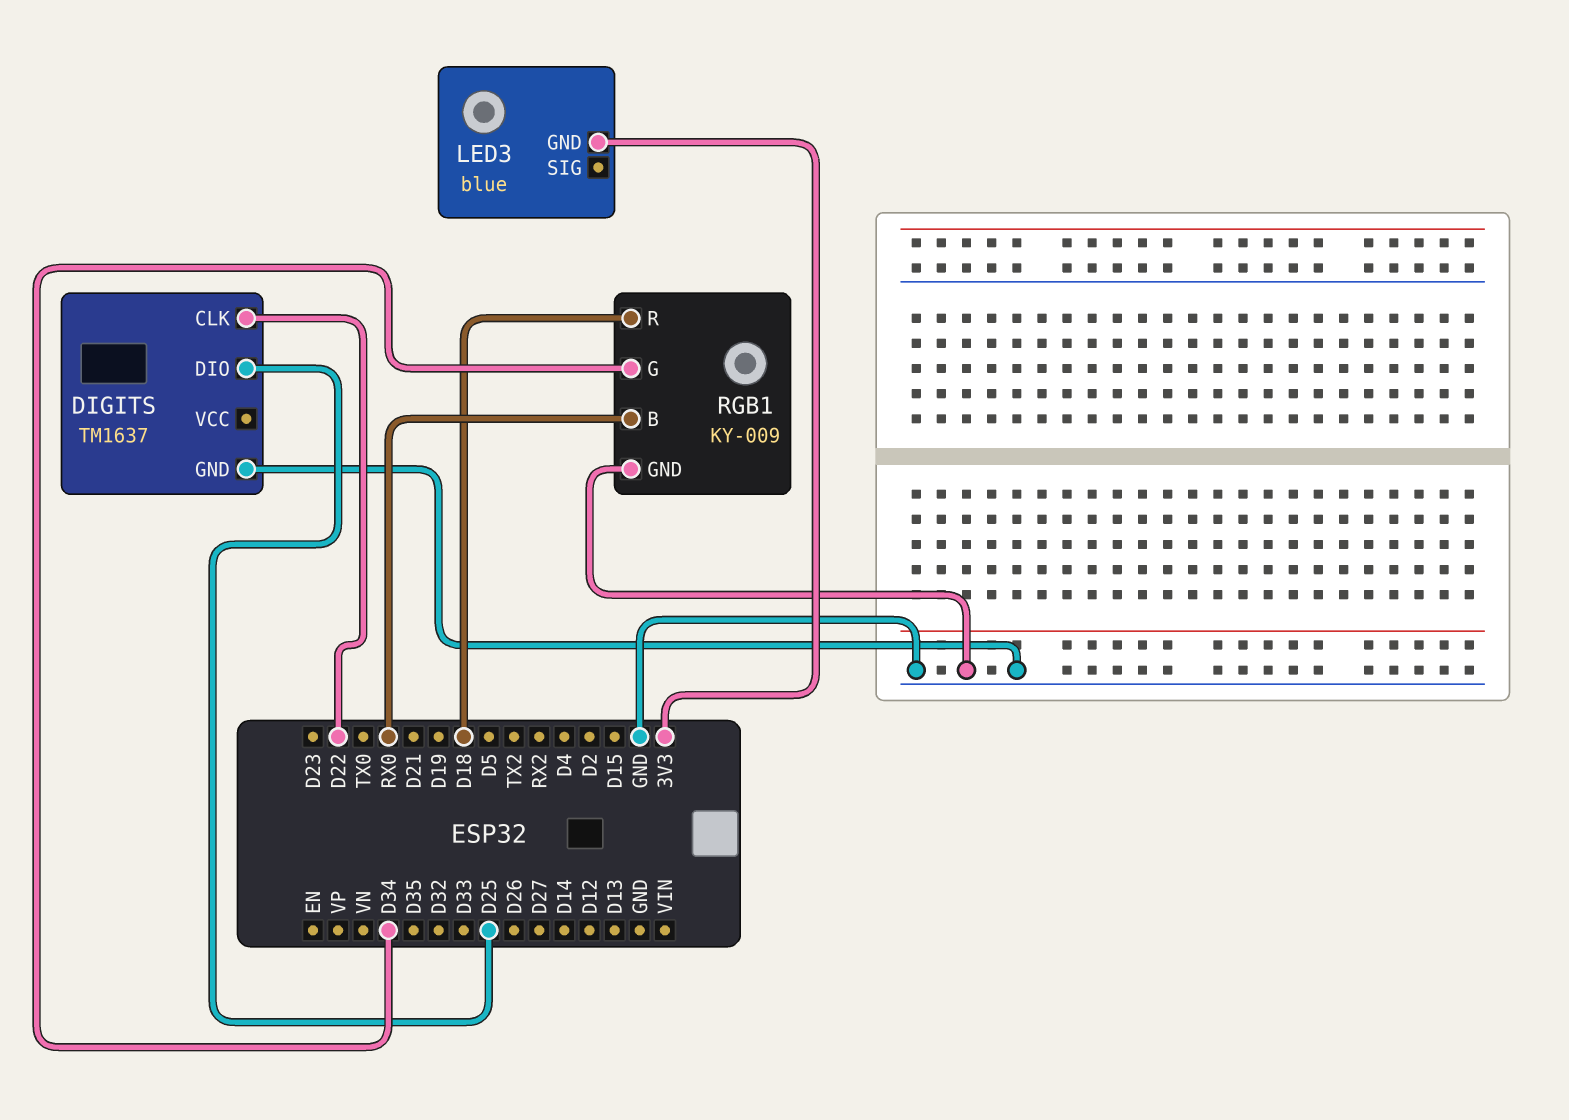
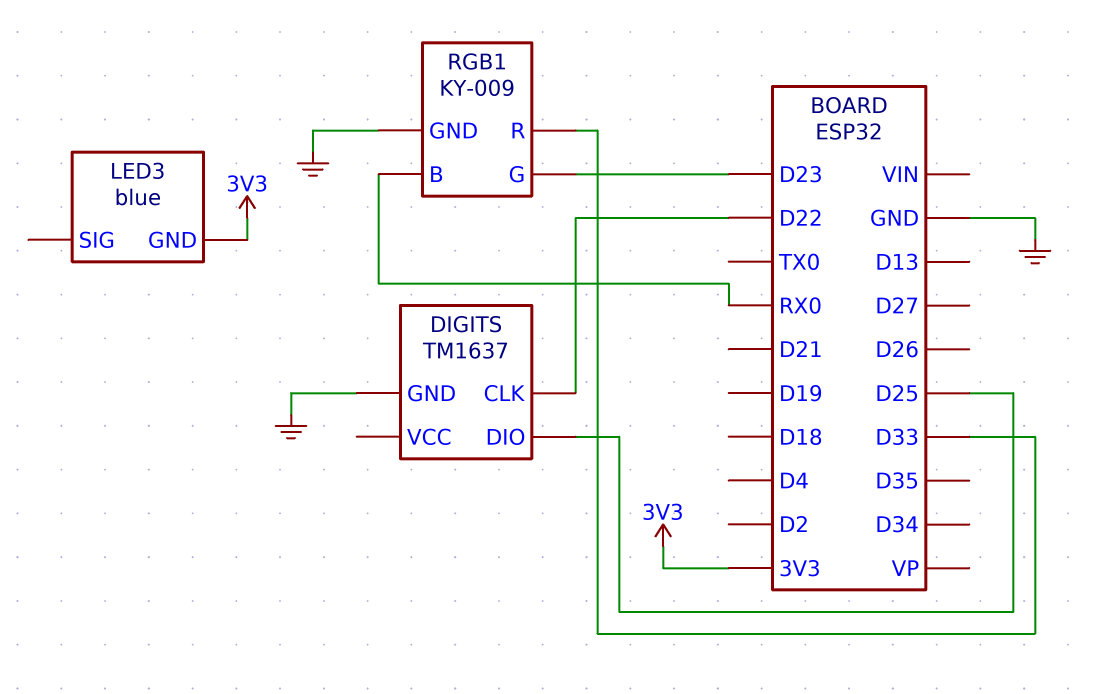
RGB1 pin G: D34 -> D23
RGB1 pin R: D18 -> D33

